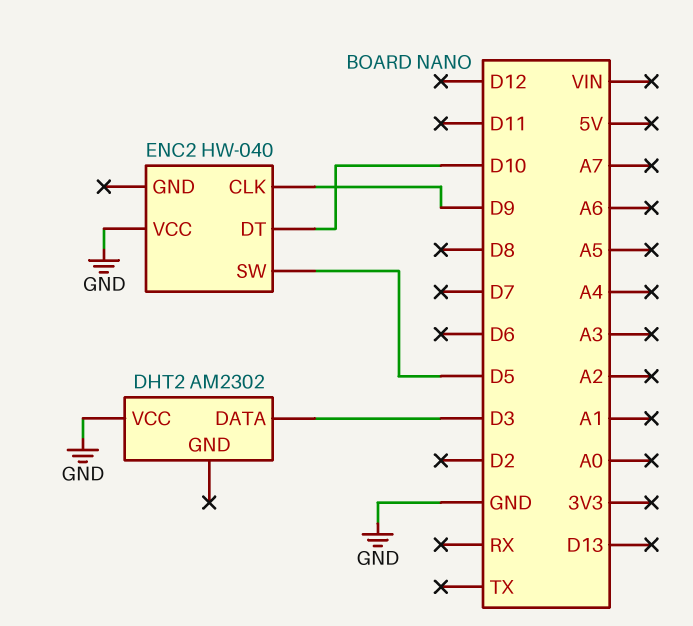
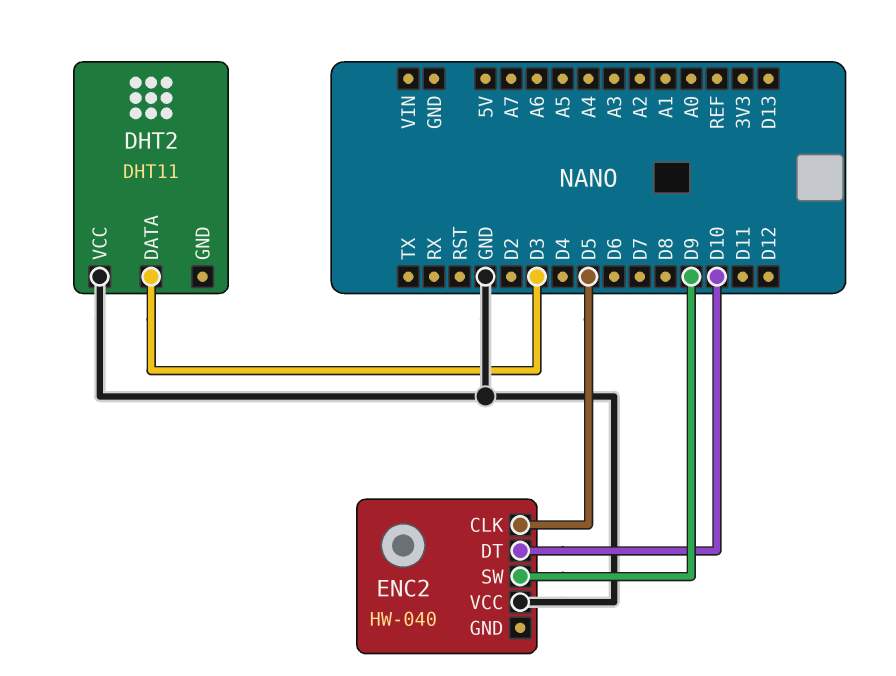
DHT2: AM2302 -> DHT11
ENC2 pin CLK: D9 -> D5
ENC2 pin SW: D5 -> D9

